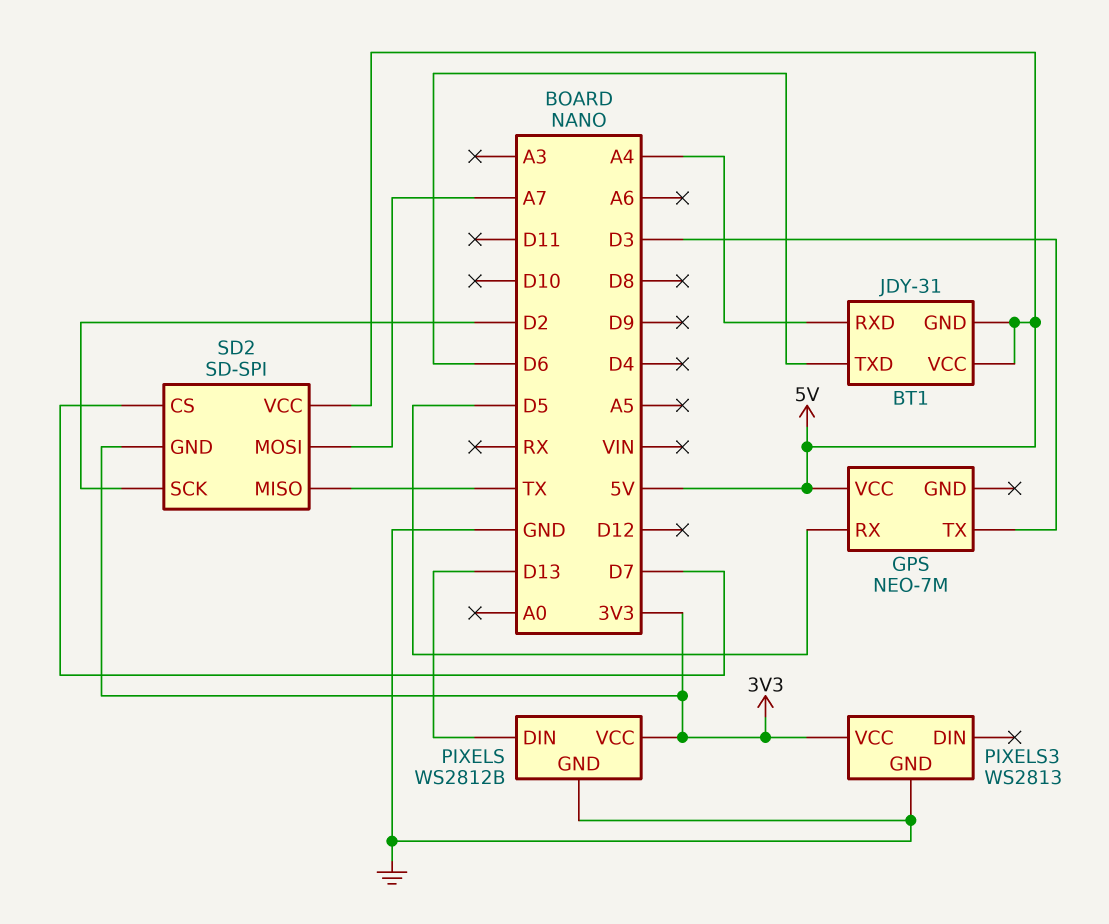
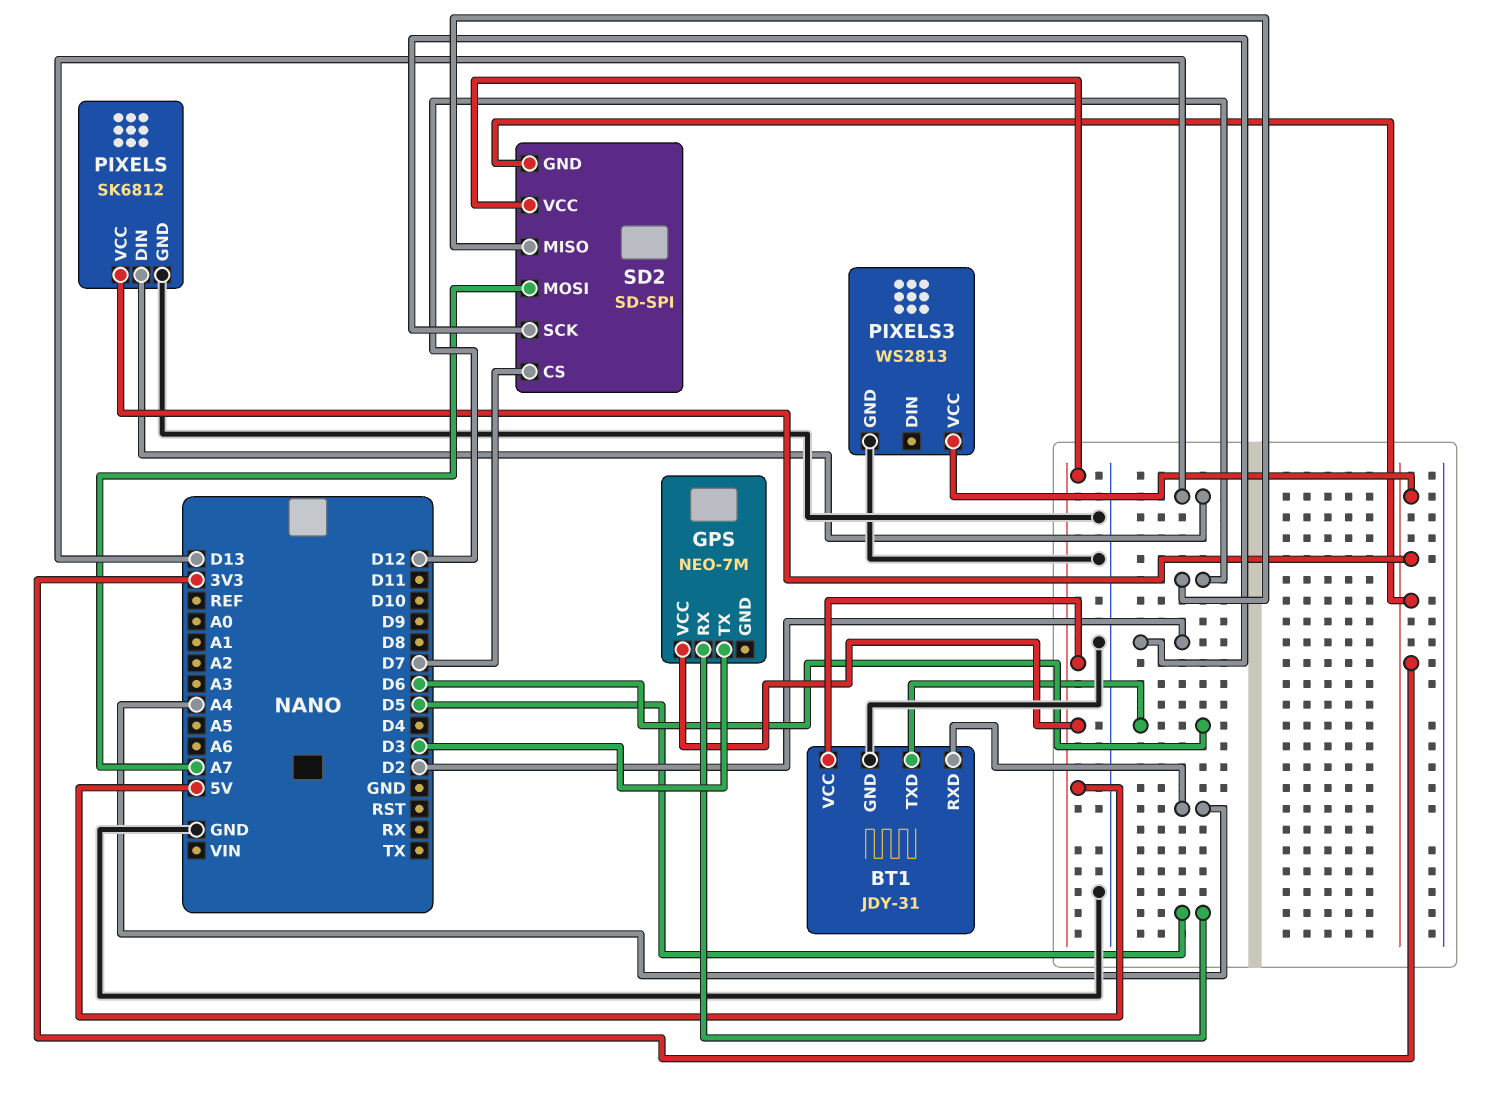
BT1 pin GND: 5V -> GND
PIXELS: WS2812B -> SK6812
SD2 pin MISO: TX -> D12

